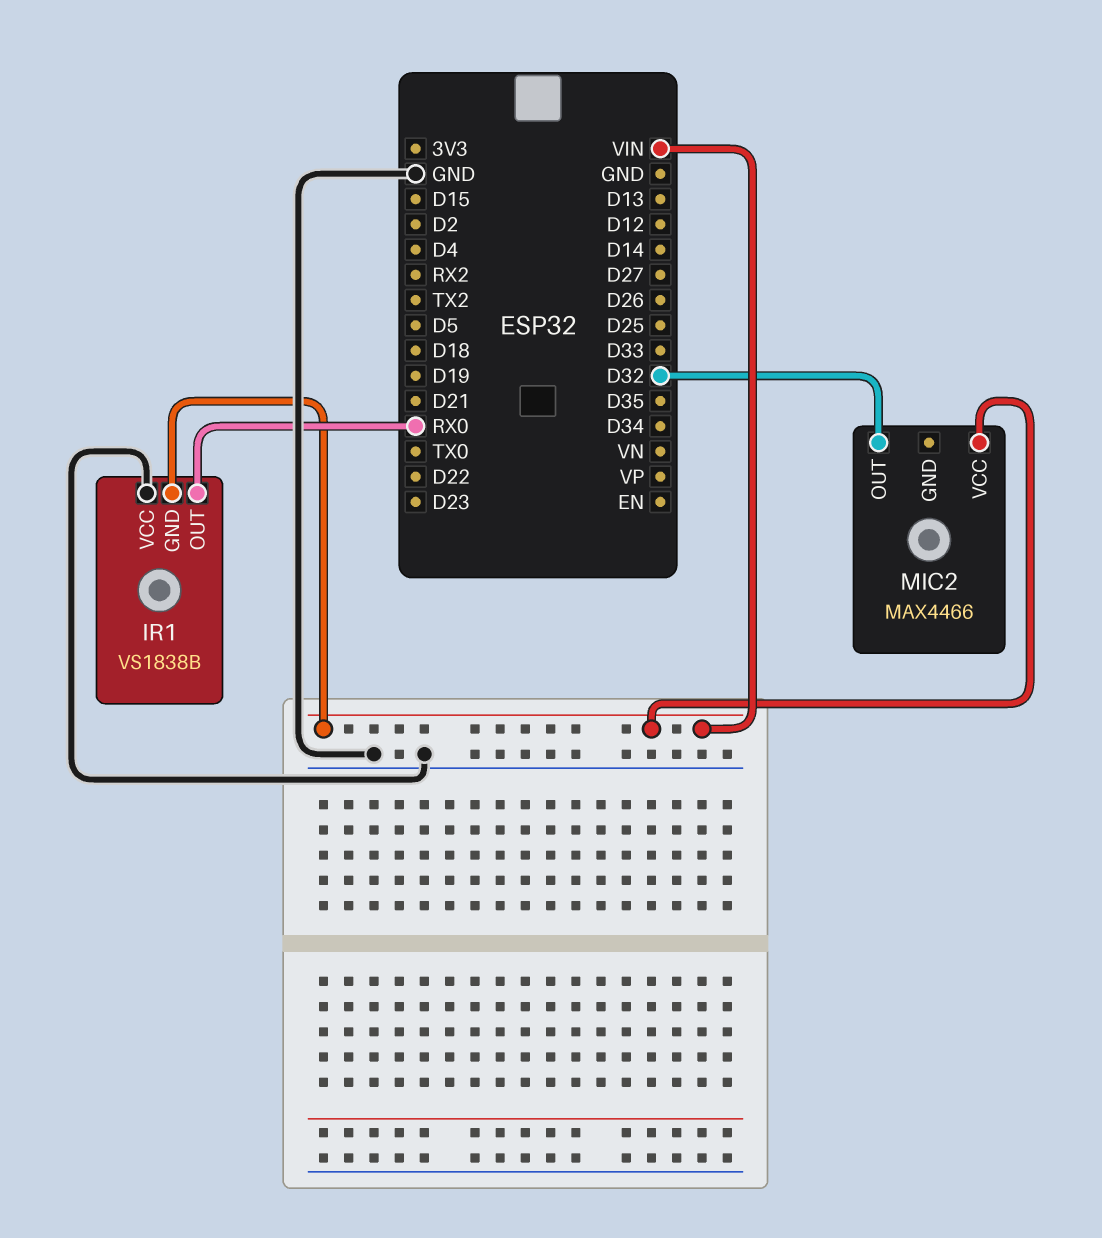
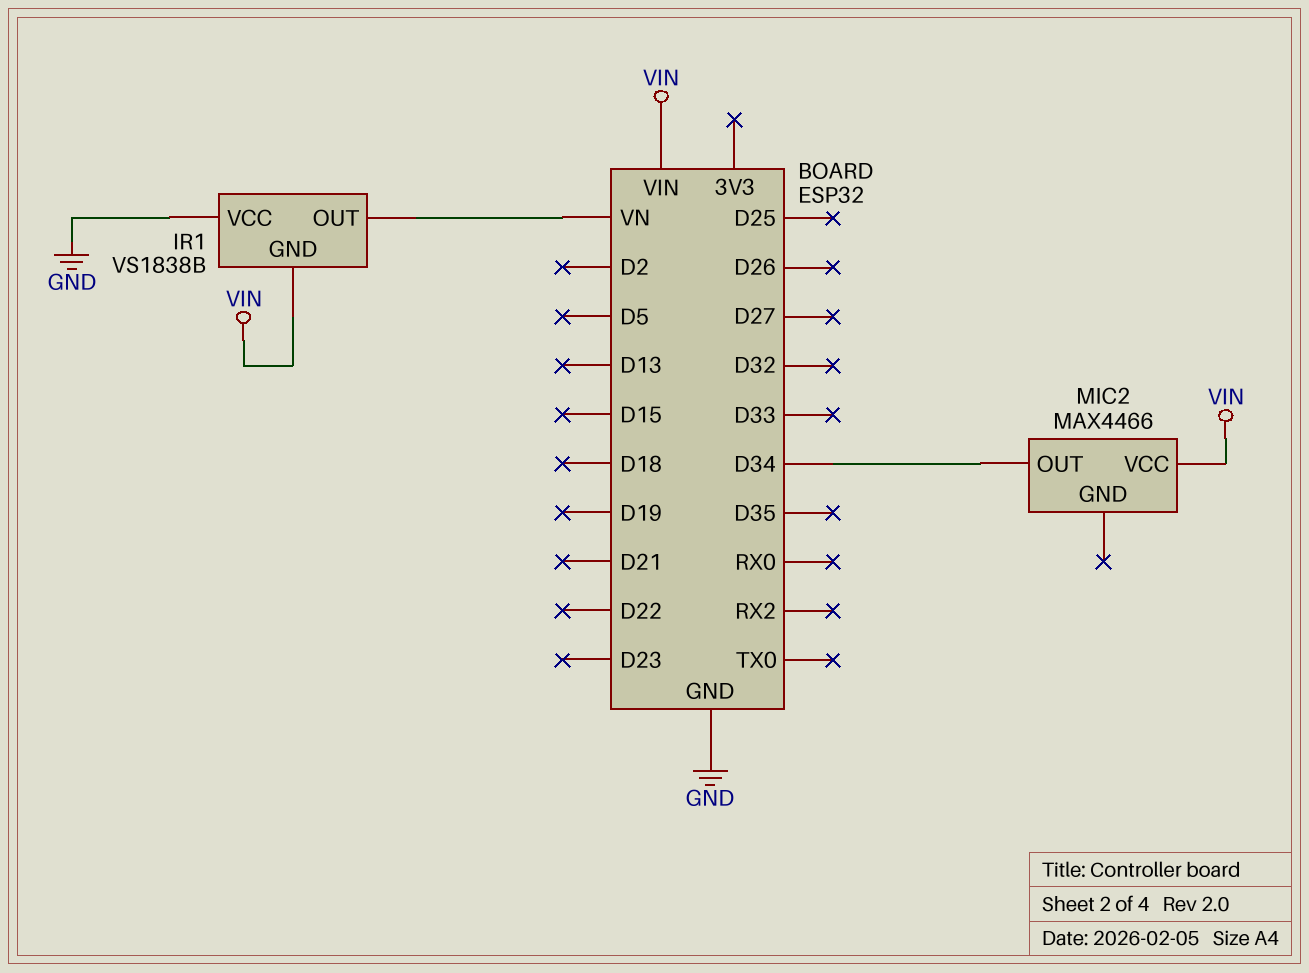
IR1 pin OUT: RX0 -> VN
MIC2 pin OUT: D32 -> D34

